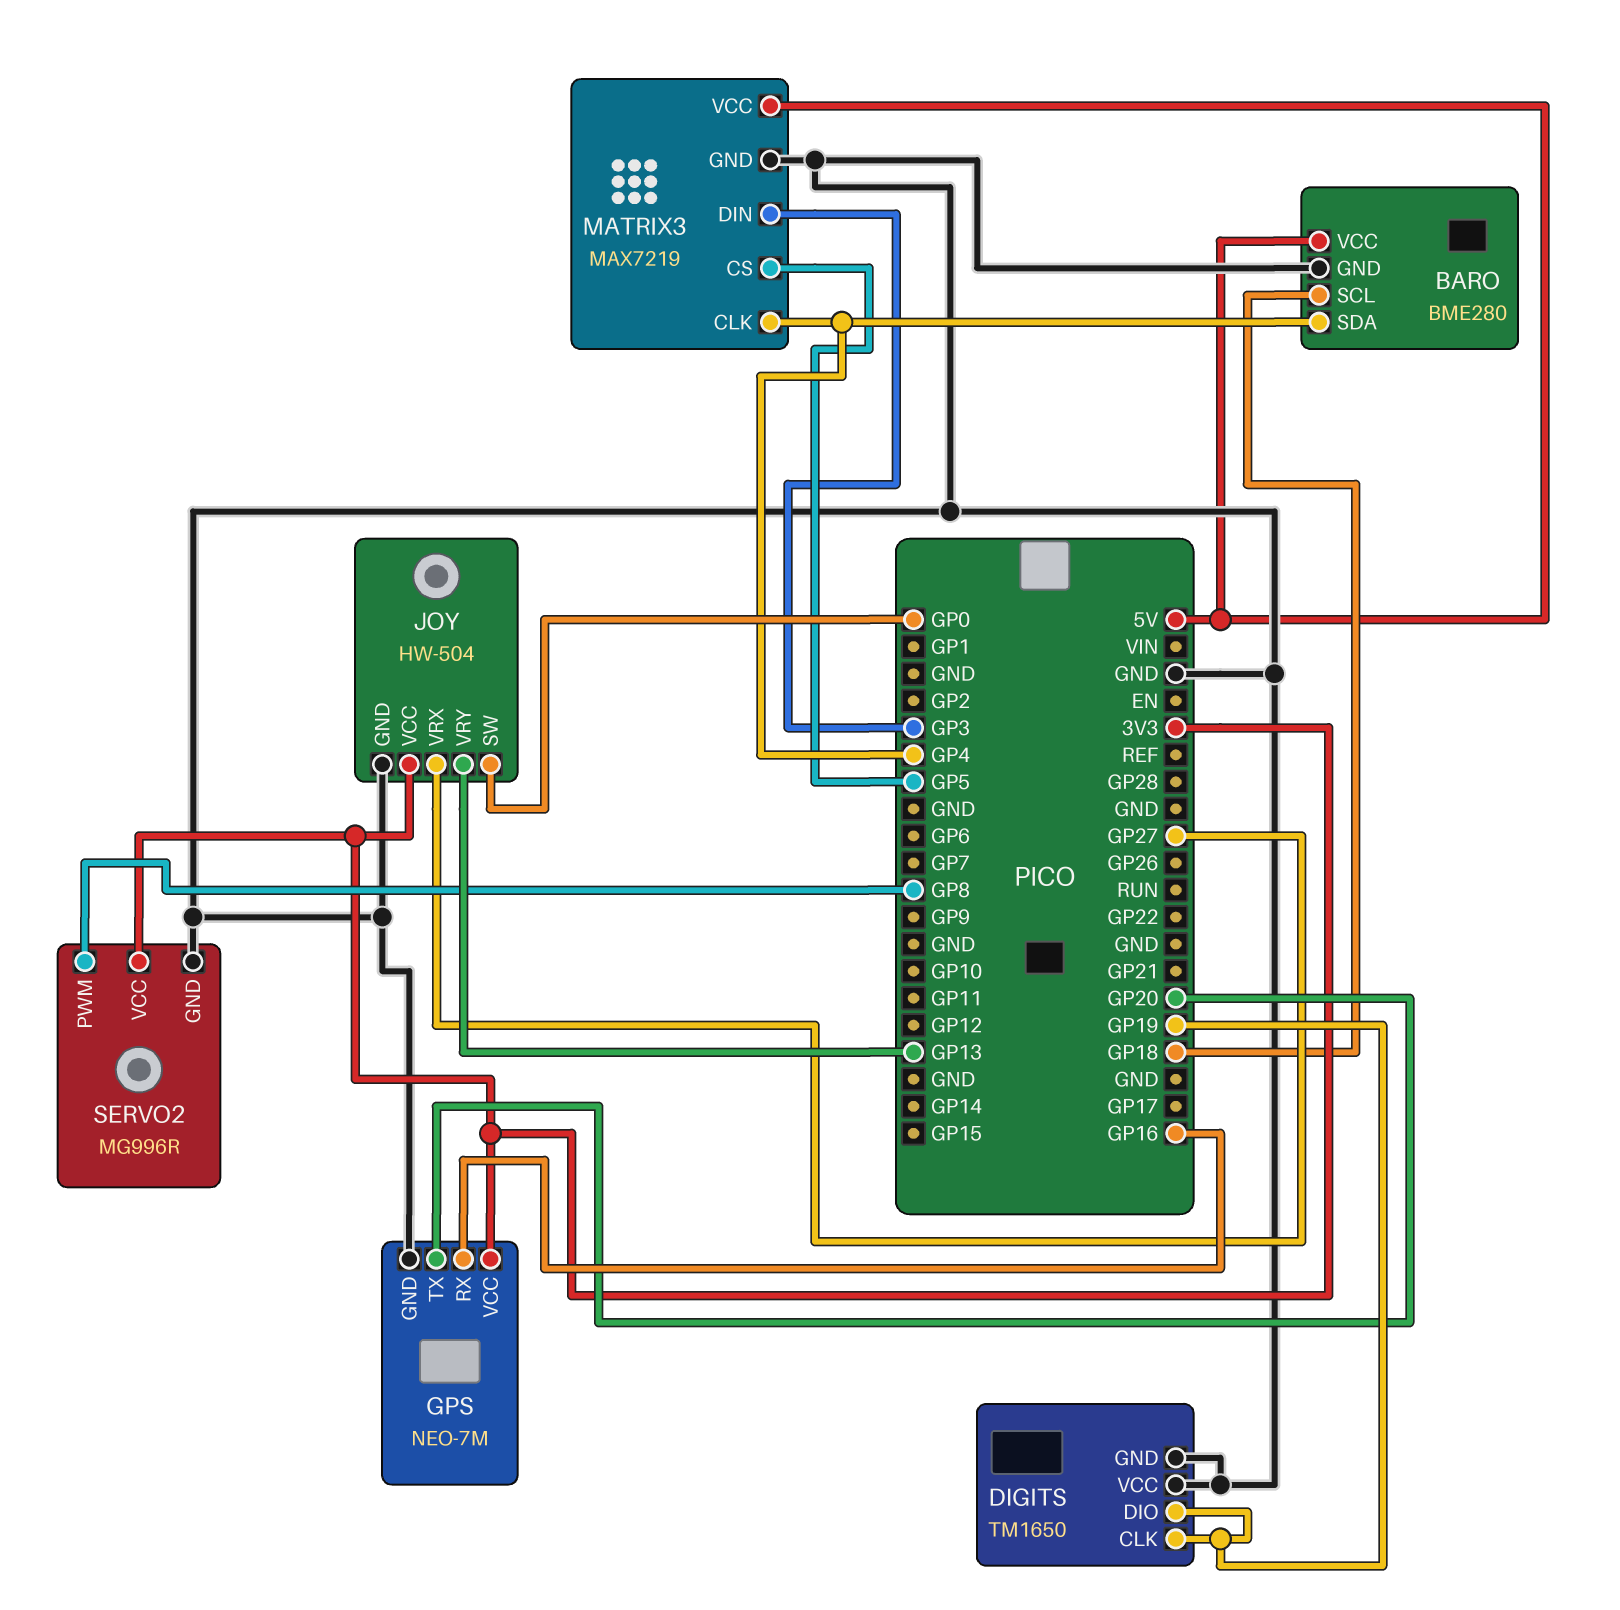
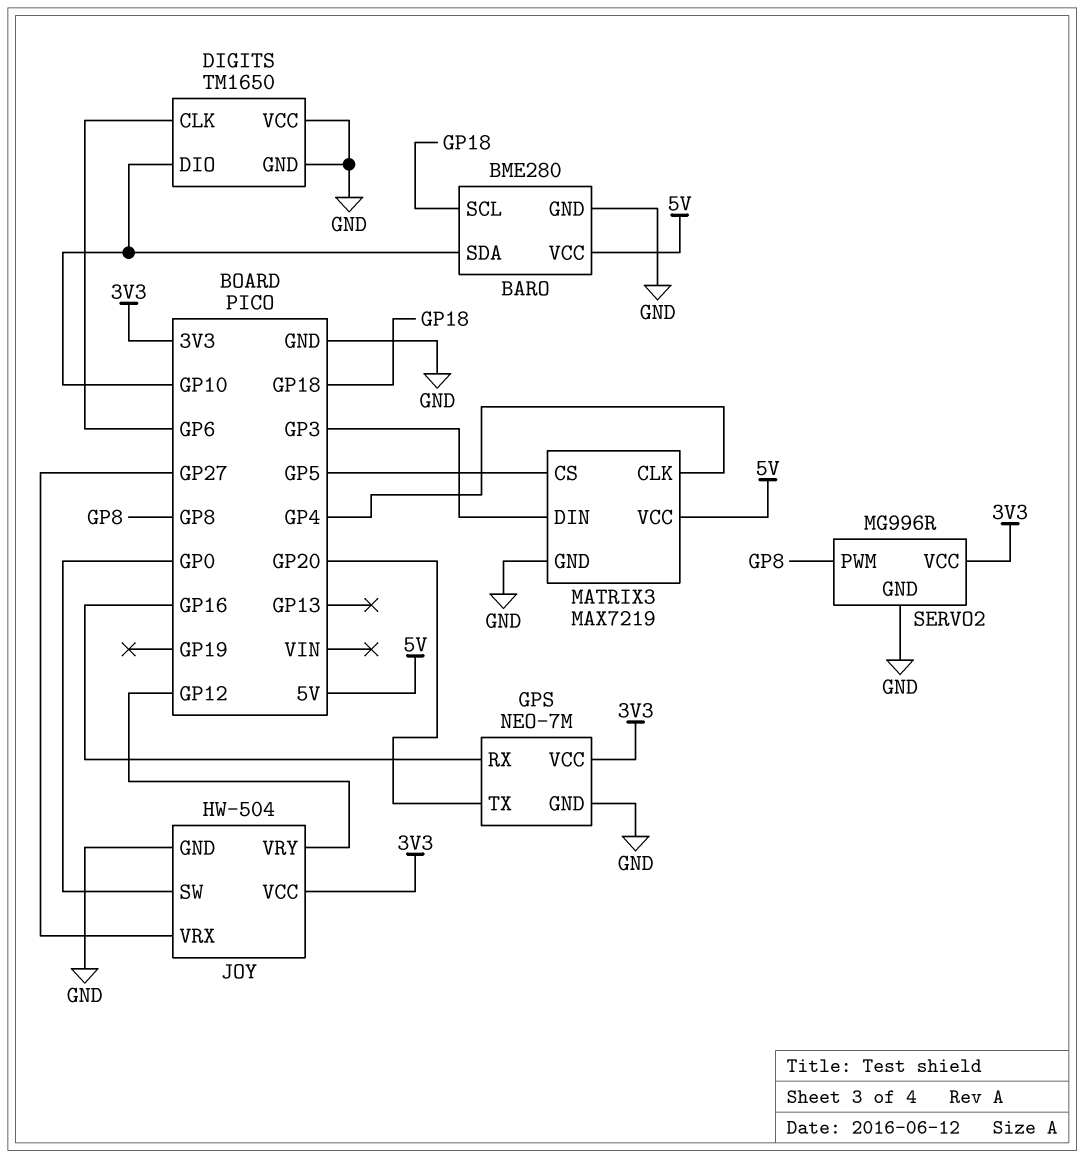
BARO pin SDA: GP4 -> GP10
DIGITS pin CLK: GP19 -> GP6
DIGITS pin DIO: GP19 -> GP10
JOY pin VRY: GP13 -> GP12

